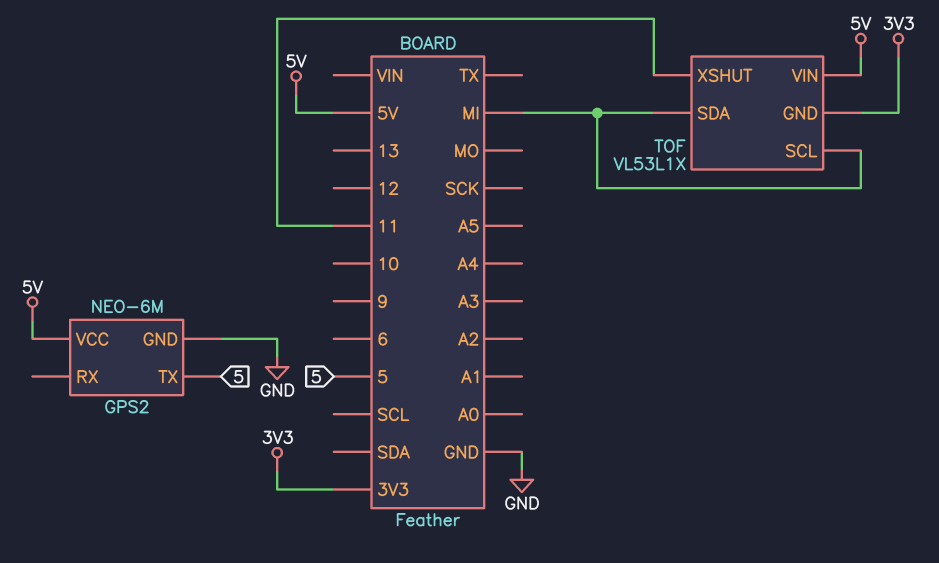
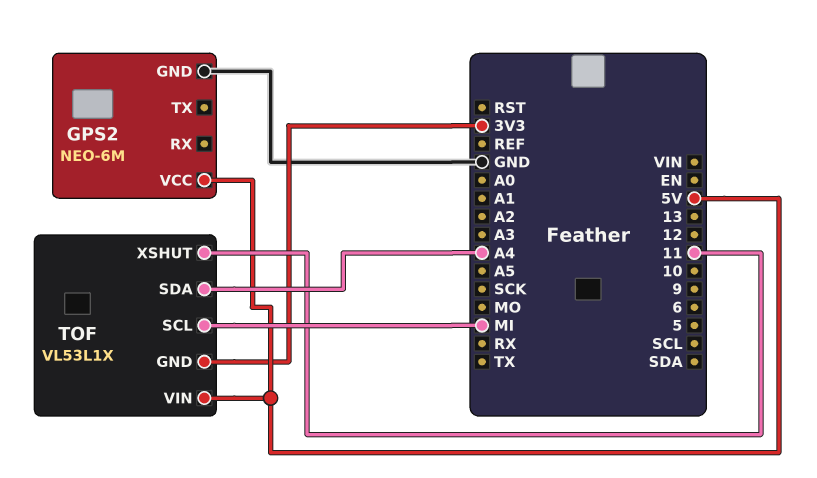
GPS2 pin TX: 5 -> none
TOF pin SDA: MI -> A4

